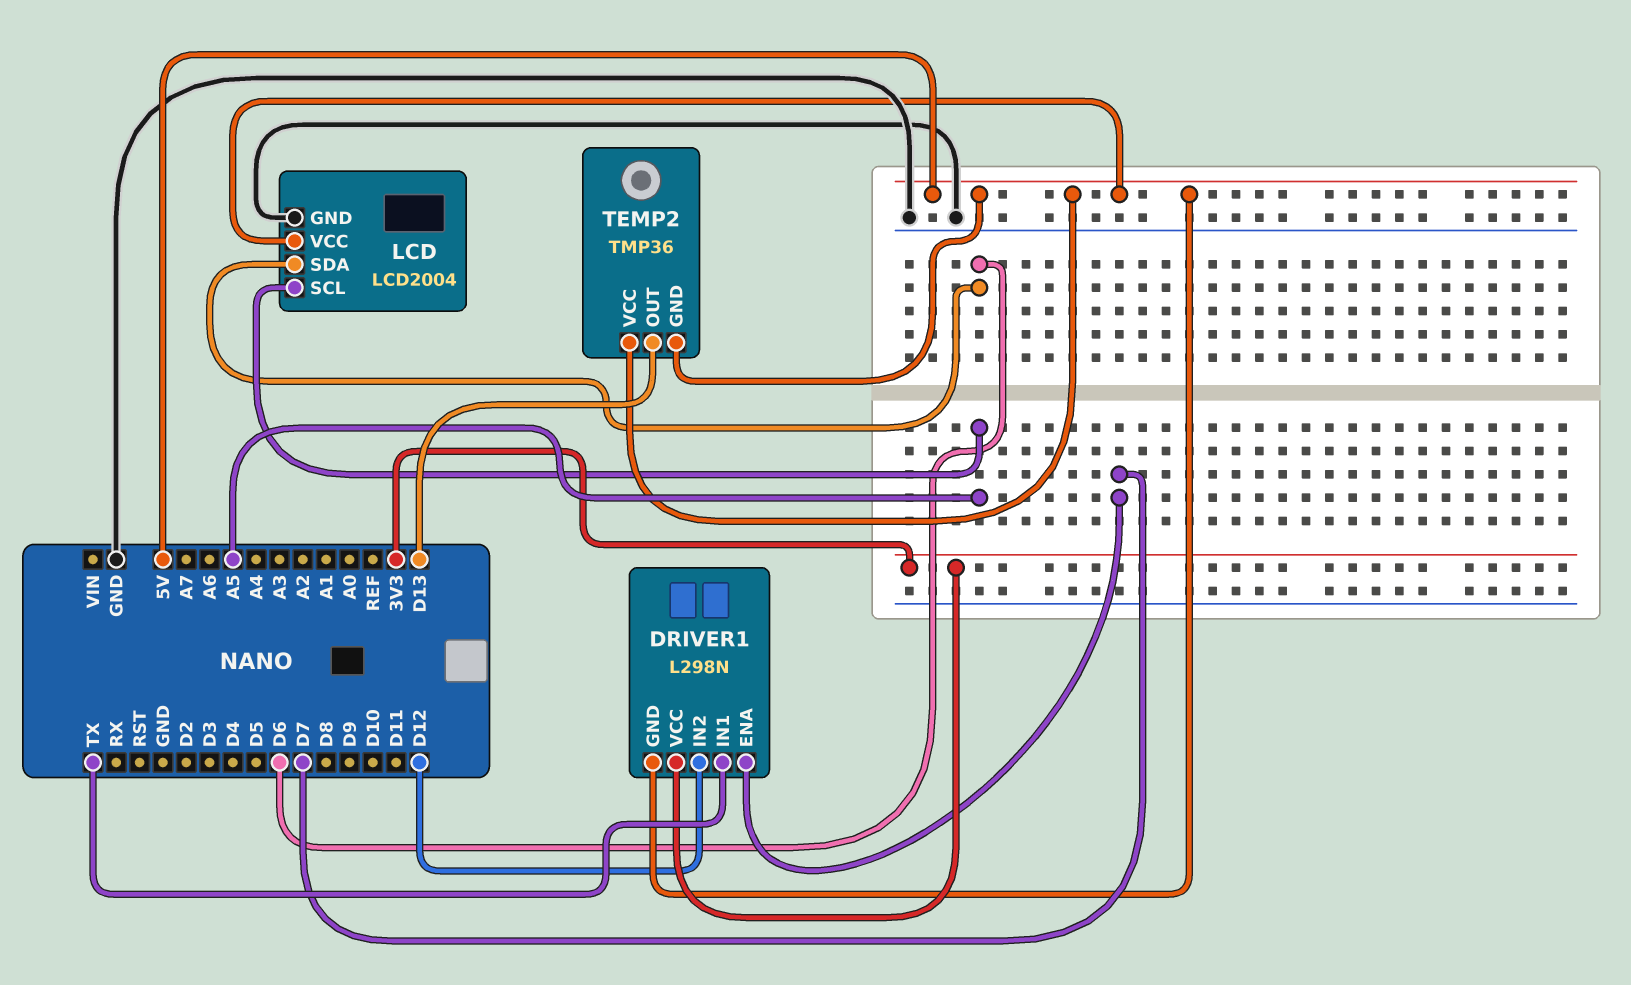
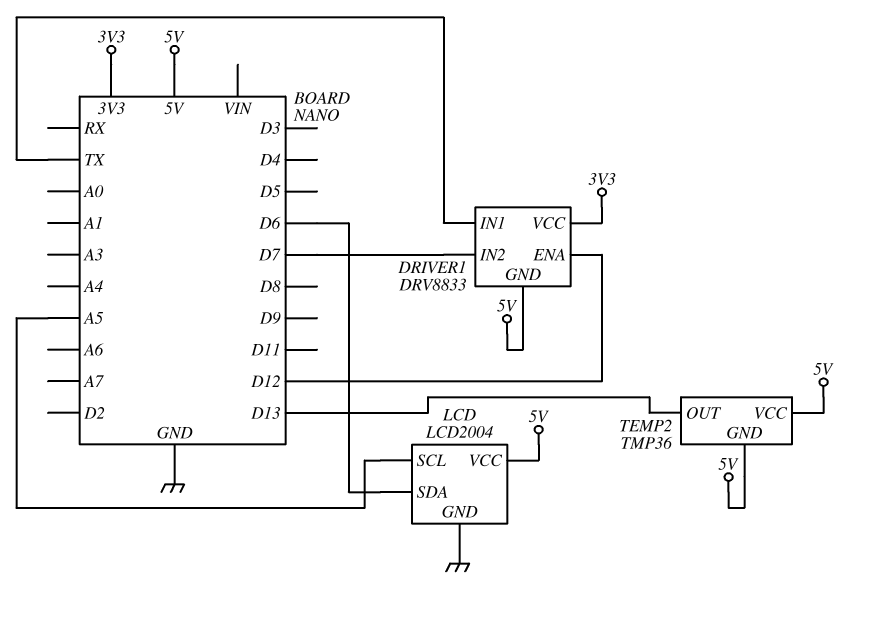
DRIVER1: L298N -> DRV8833
DRIVER1 pin ENA: D7 -> D12
DRIVER1 pin IN2: D12 -> D7

